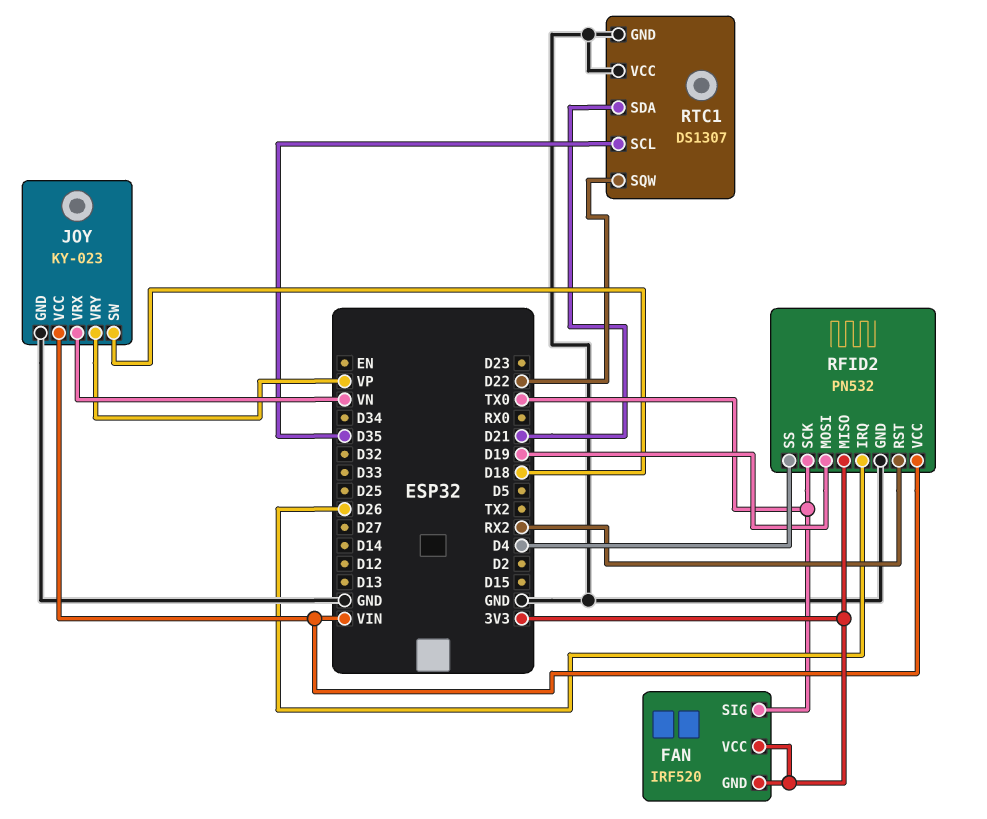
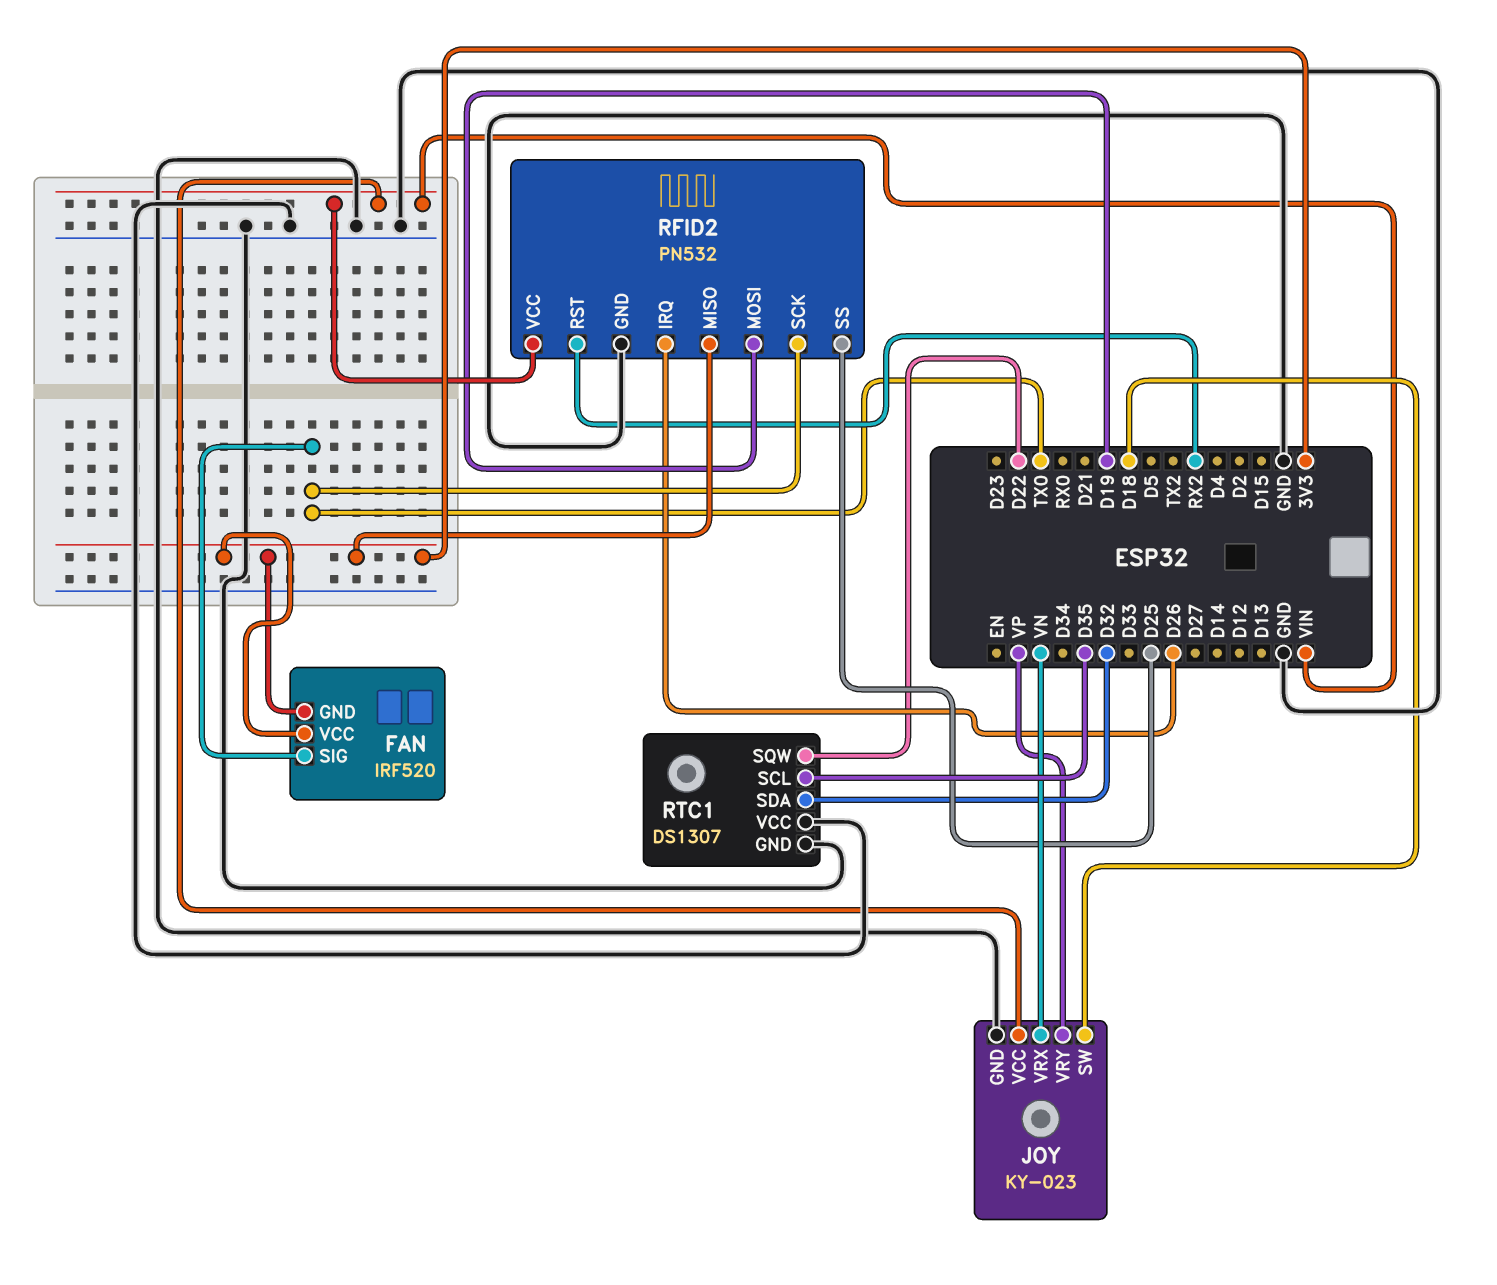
RFID2 pin SS: D4 -> D25
RTC1 pin SDA: D21 -> D32

